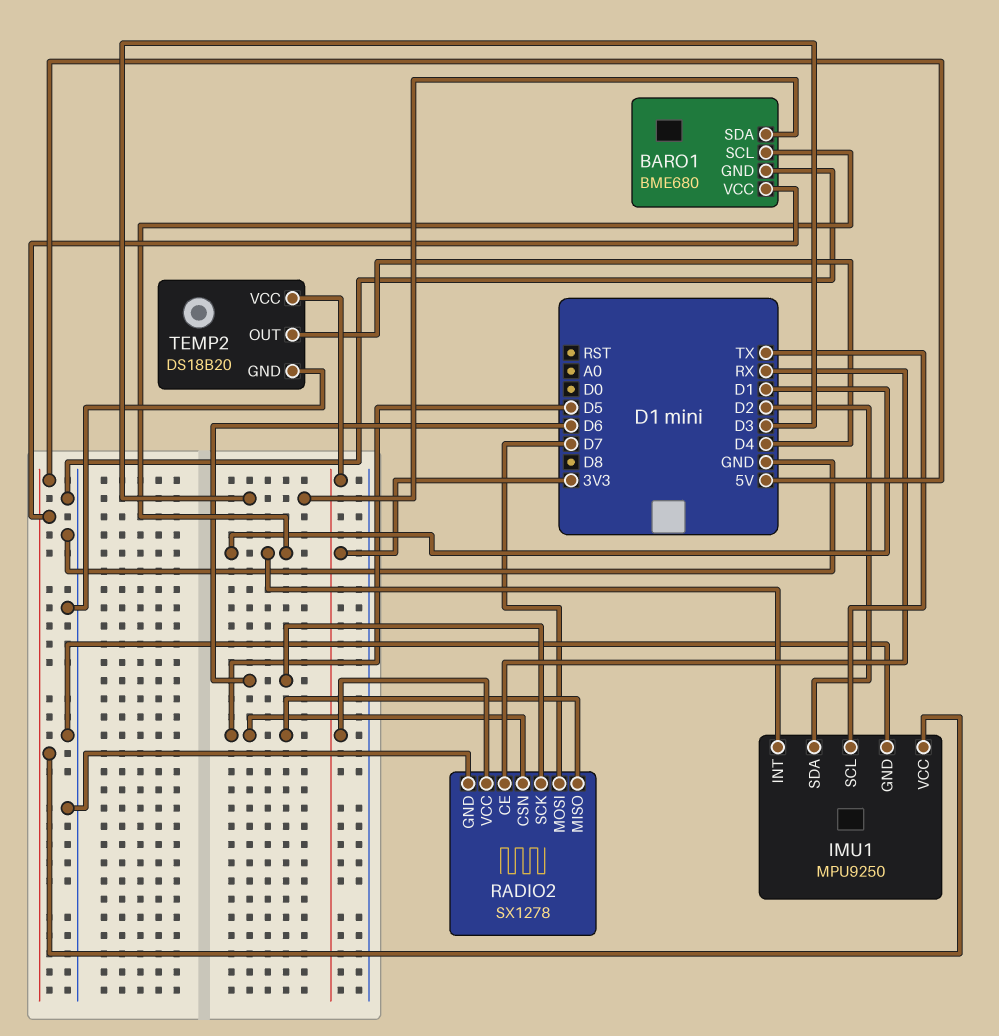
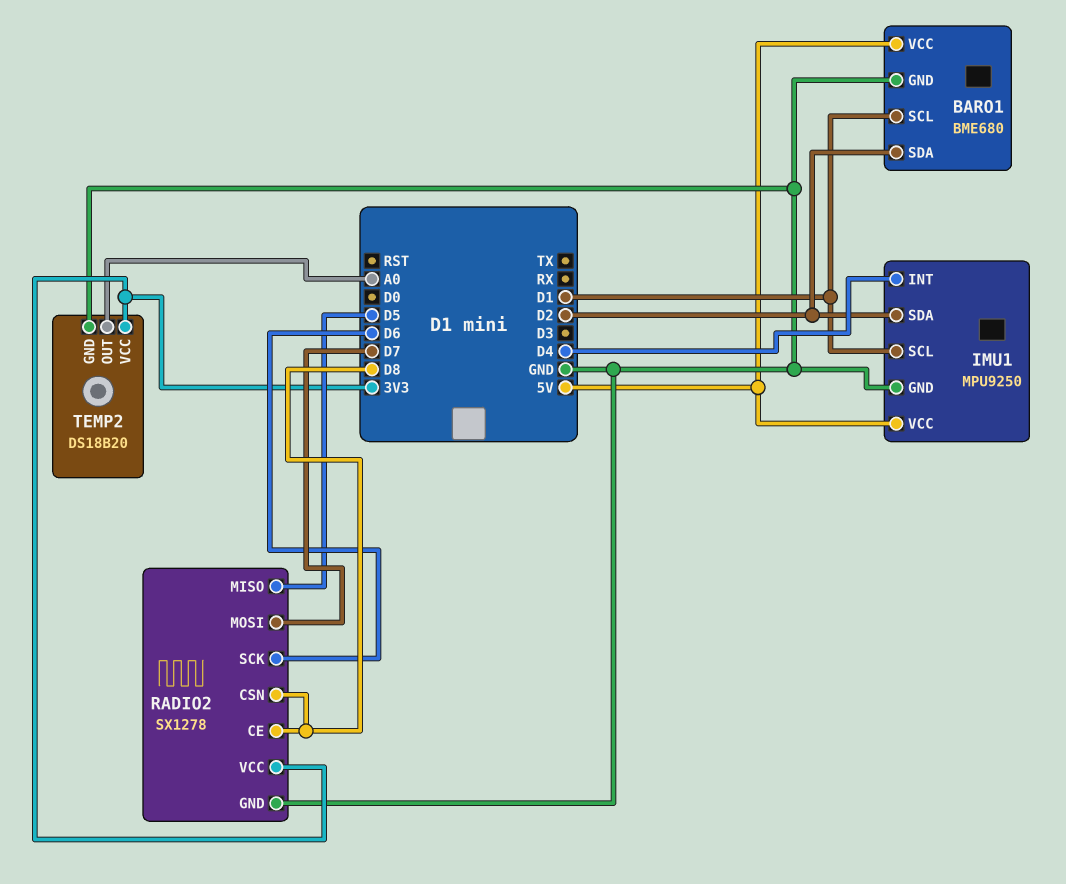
BARO1 pin SDA: D3 -> D2
IMU1 pin INT: D1 -> D4
IMU1 pin SCL: TX -> D1
RADIO2 pin CE: RX -> D8
RADIO2 pin CSN: D5 -> D8
TEMP2 pin OUT: D4 -> A0

